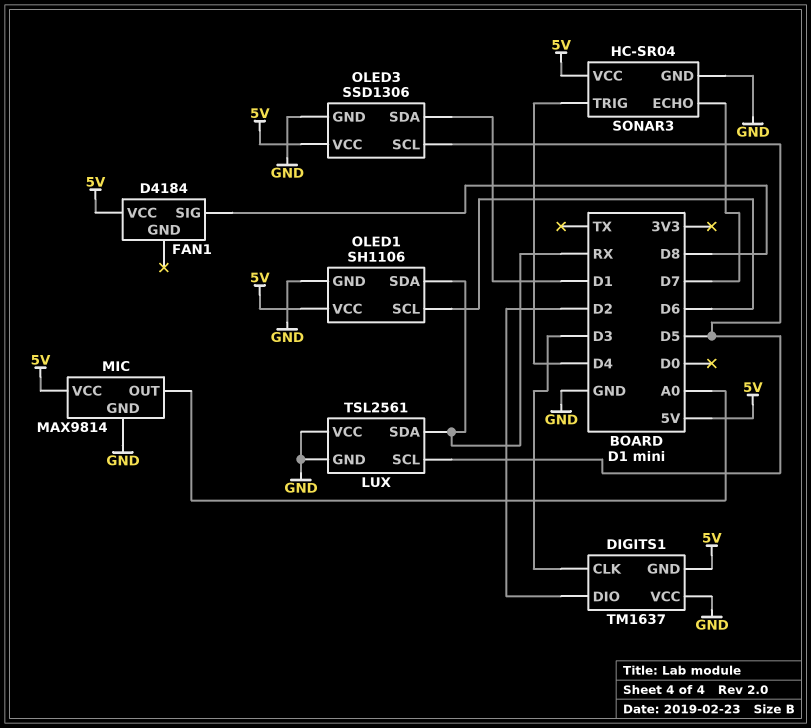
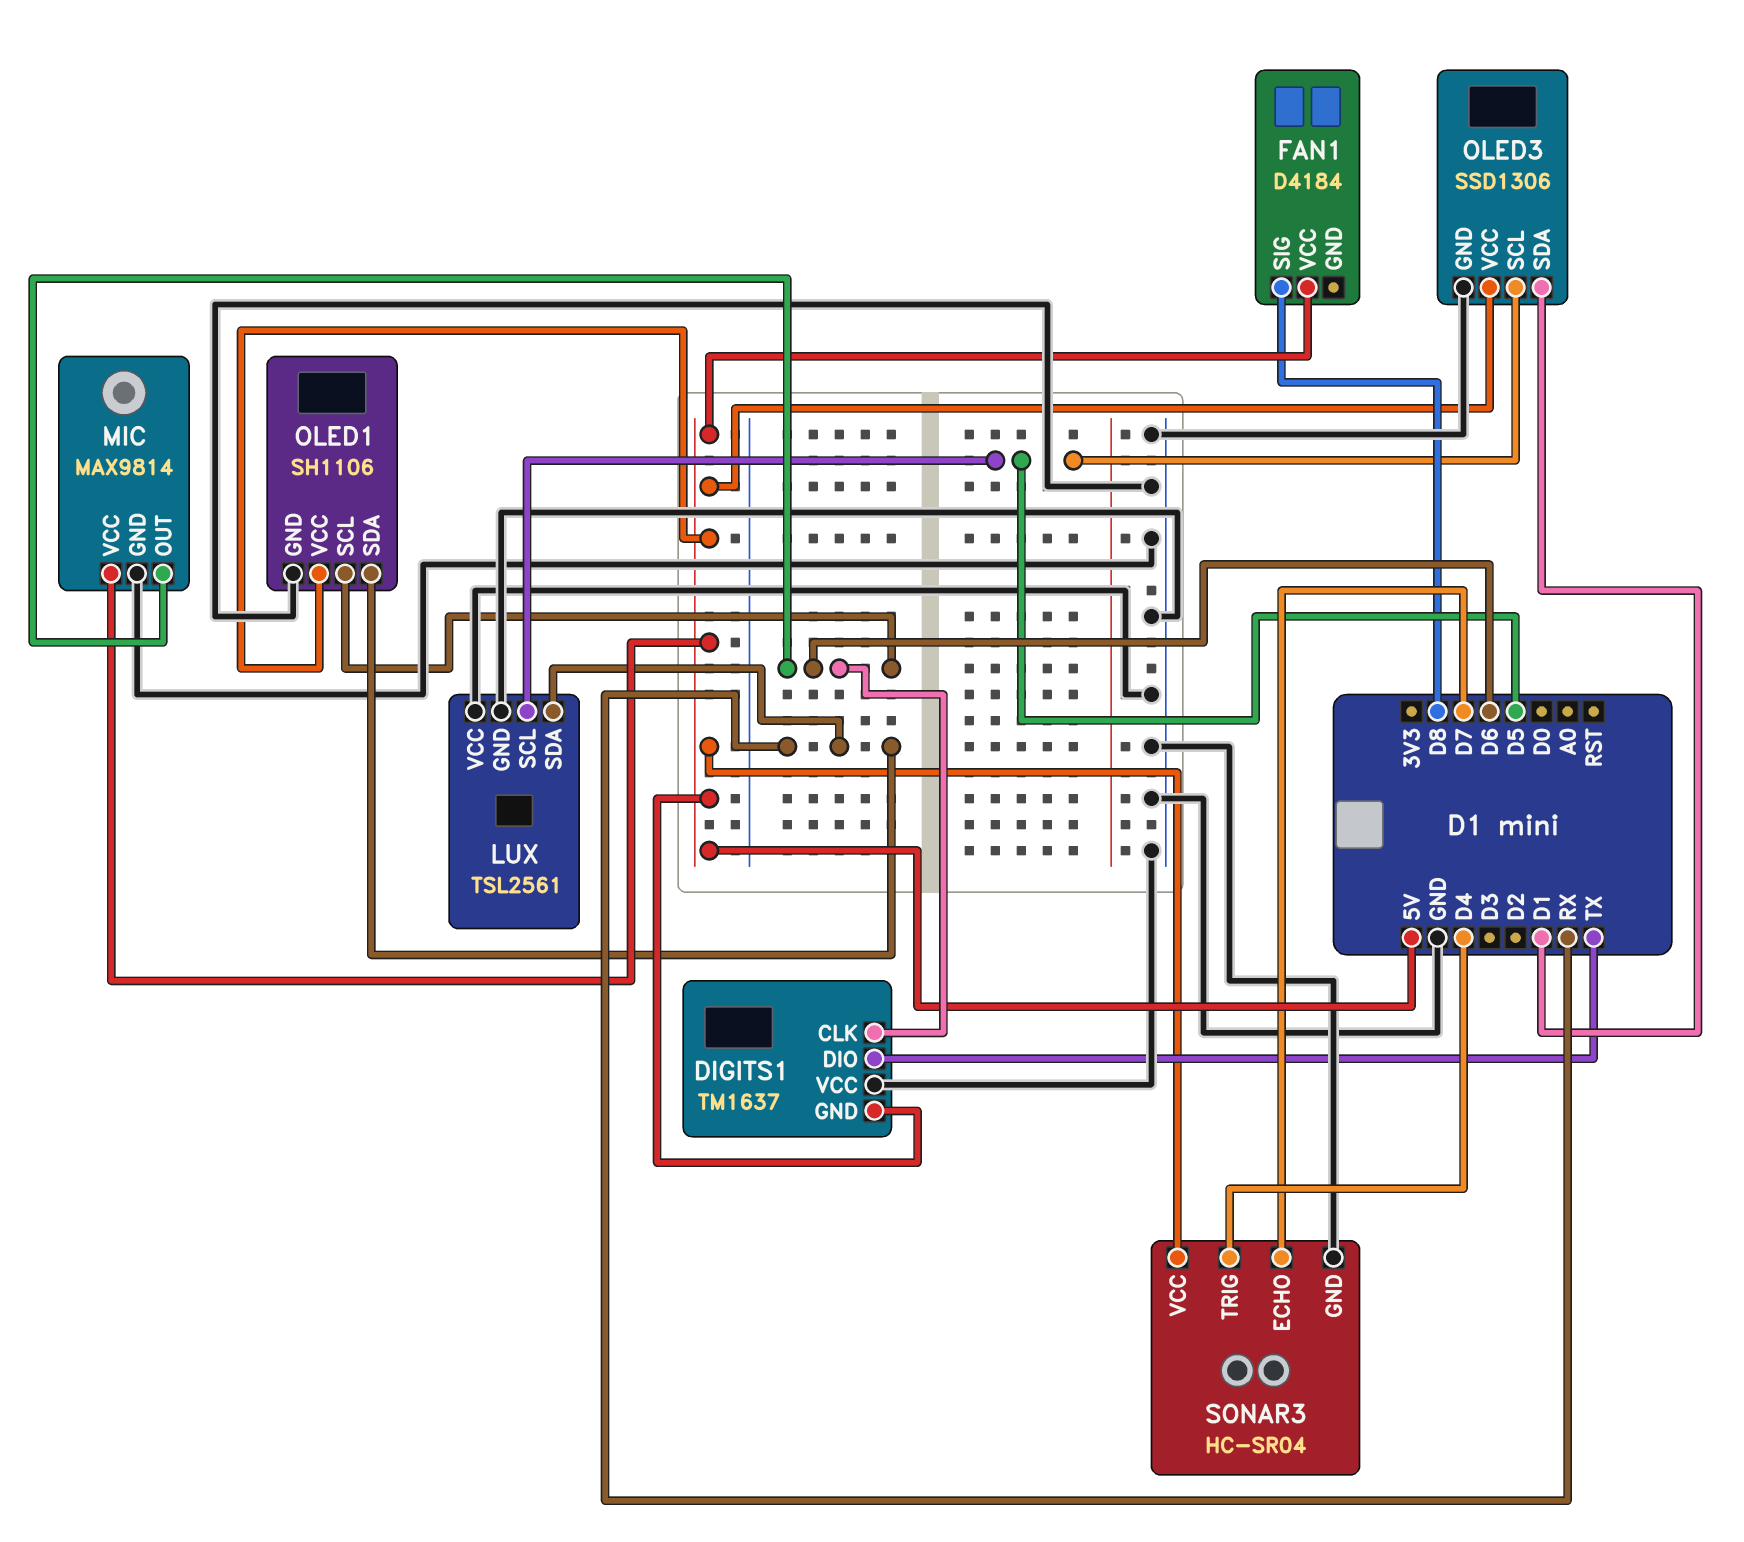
DIGITS1 pin CLK: D3 -> D6
DIGITS1 pin DIO: D2 -> TX
MIC pin OUT: A0 -> D6

